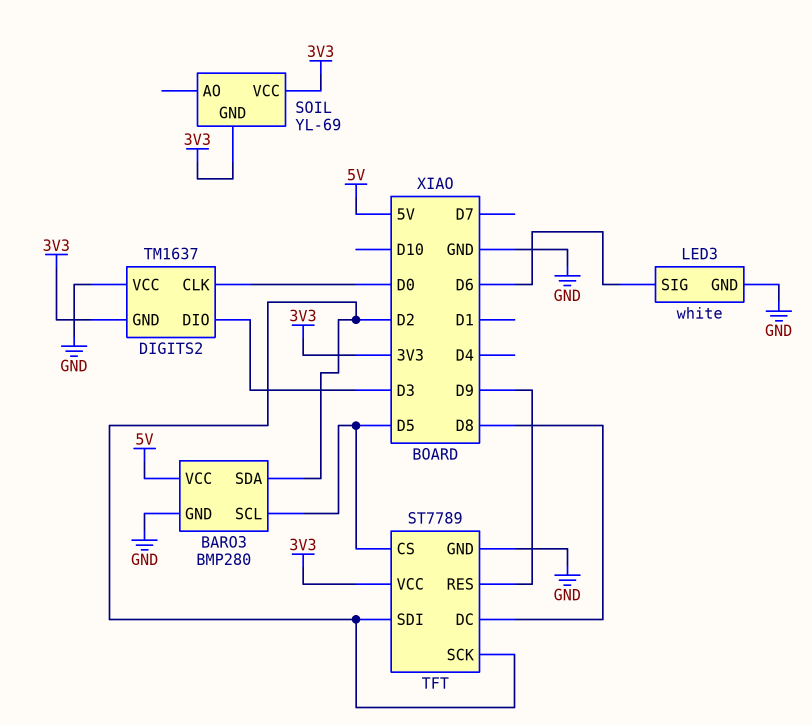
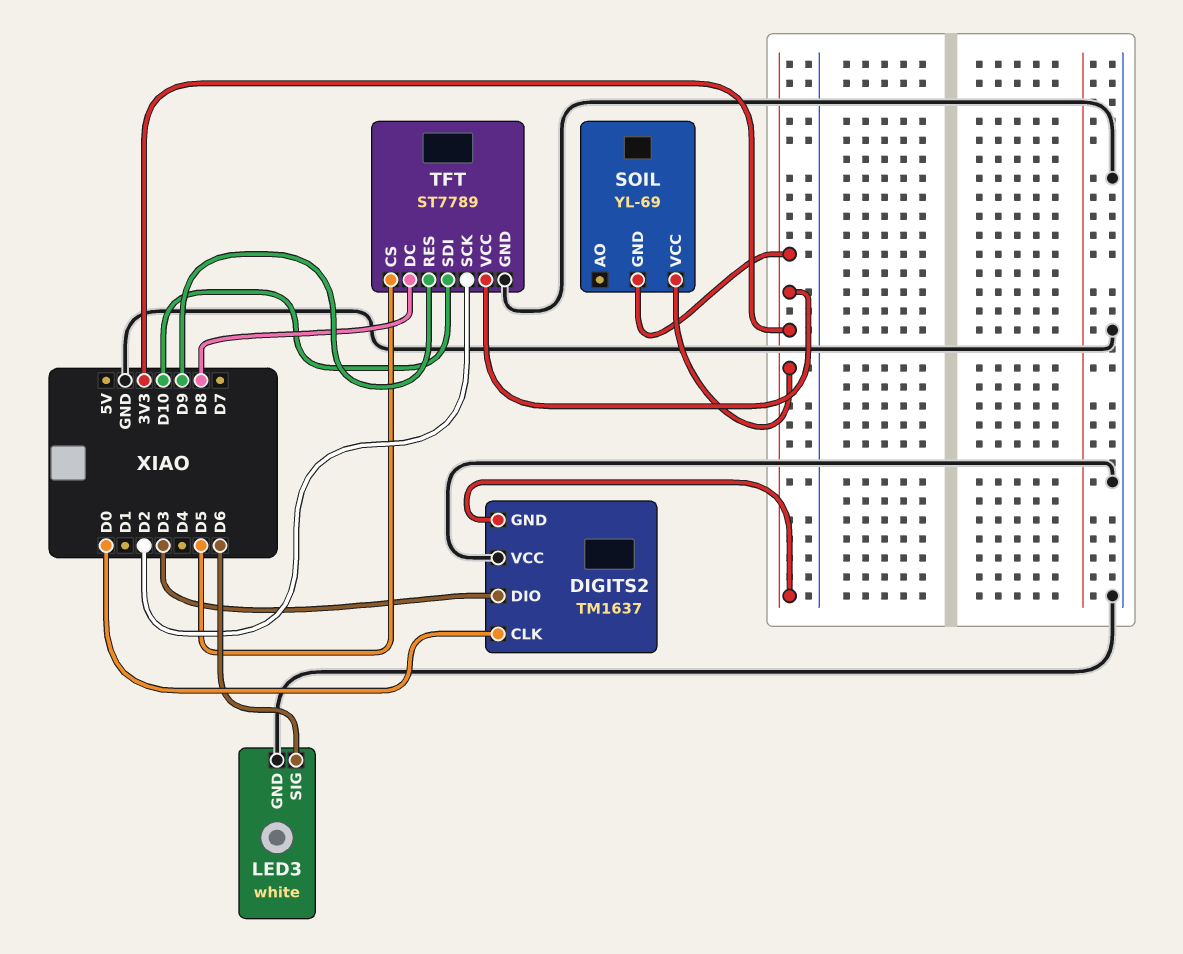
BARO3: BMP280 -> none
BARO3 pin GND: GND -> none
BARO3 pin SCL: D5 -> none
BARO3 pin SDA: D2 -> none
BARO3 pin VCC: 5V -> none
TFT pin SDI: D2 -> D10

